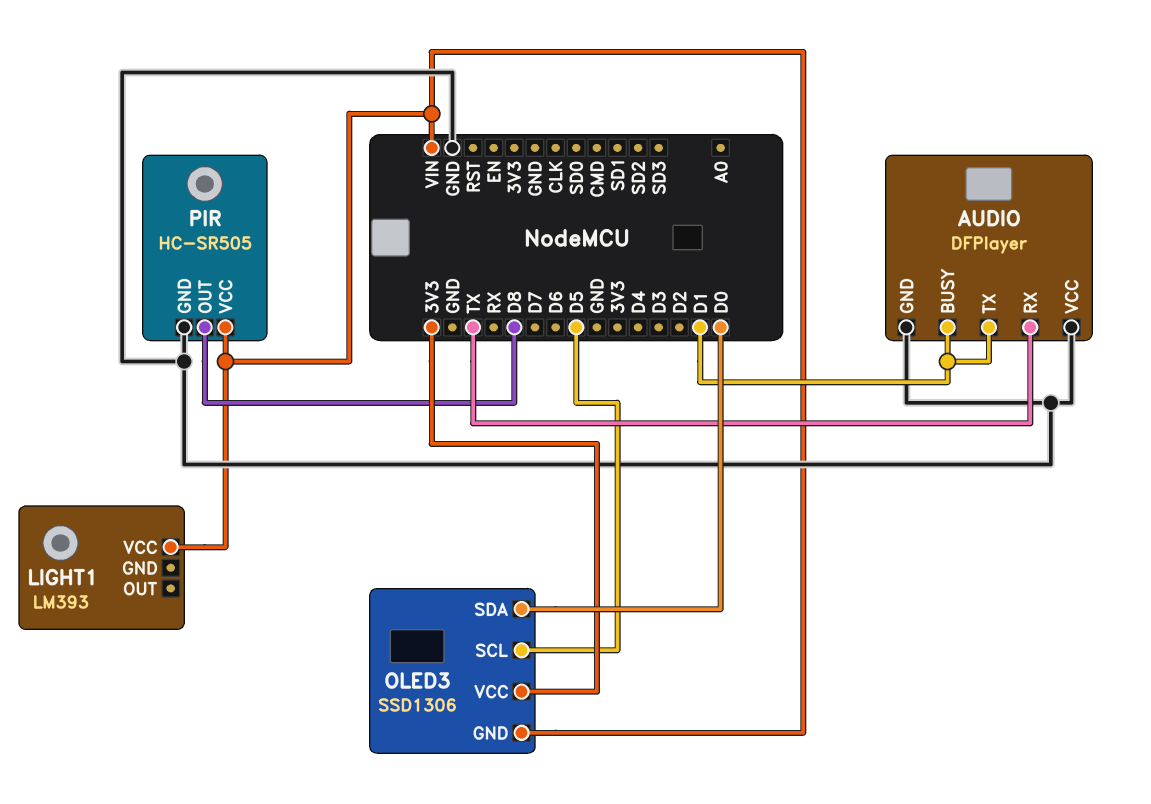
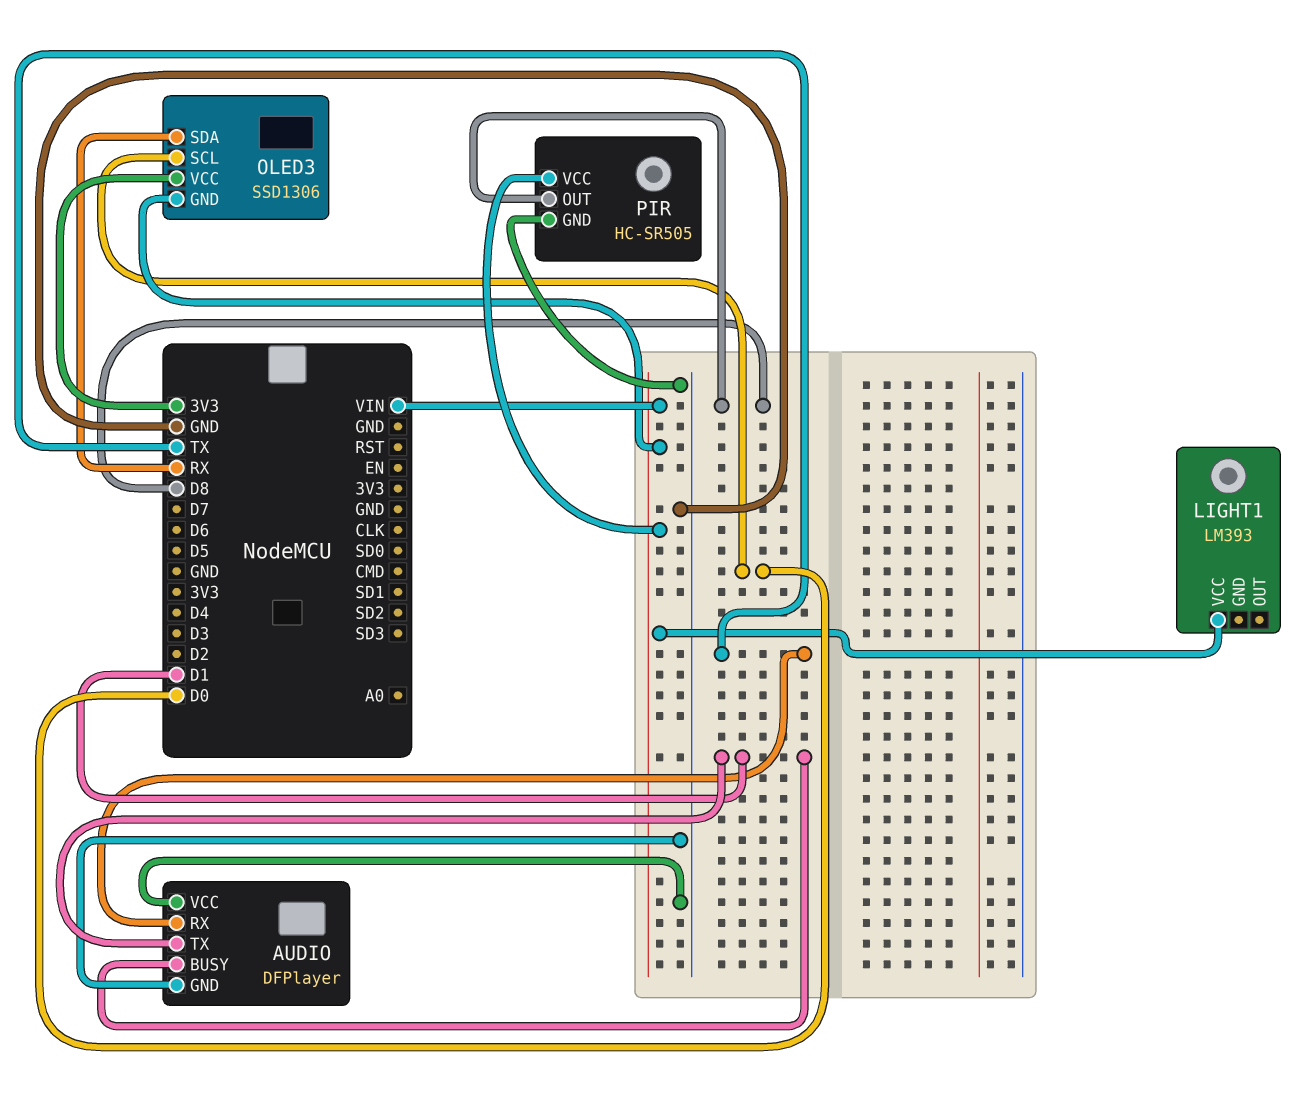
OLED3 pin SCL: D5 -> D0
OLED3 pin SDA: D0 -> RX

